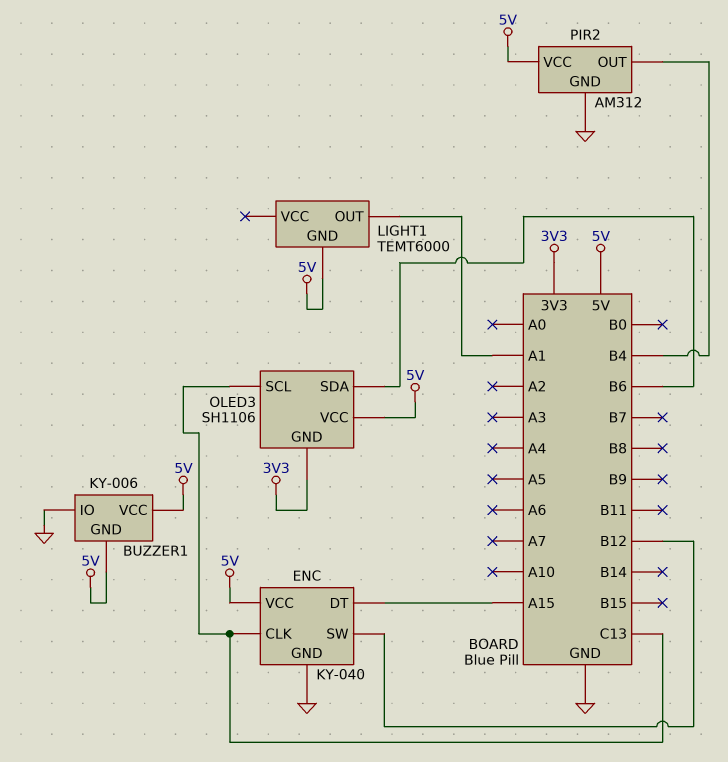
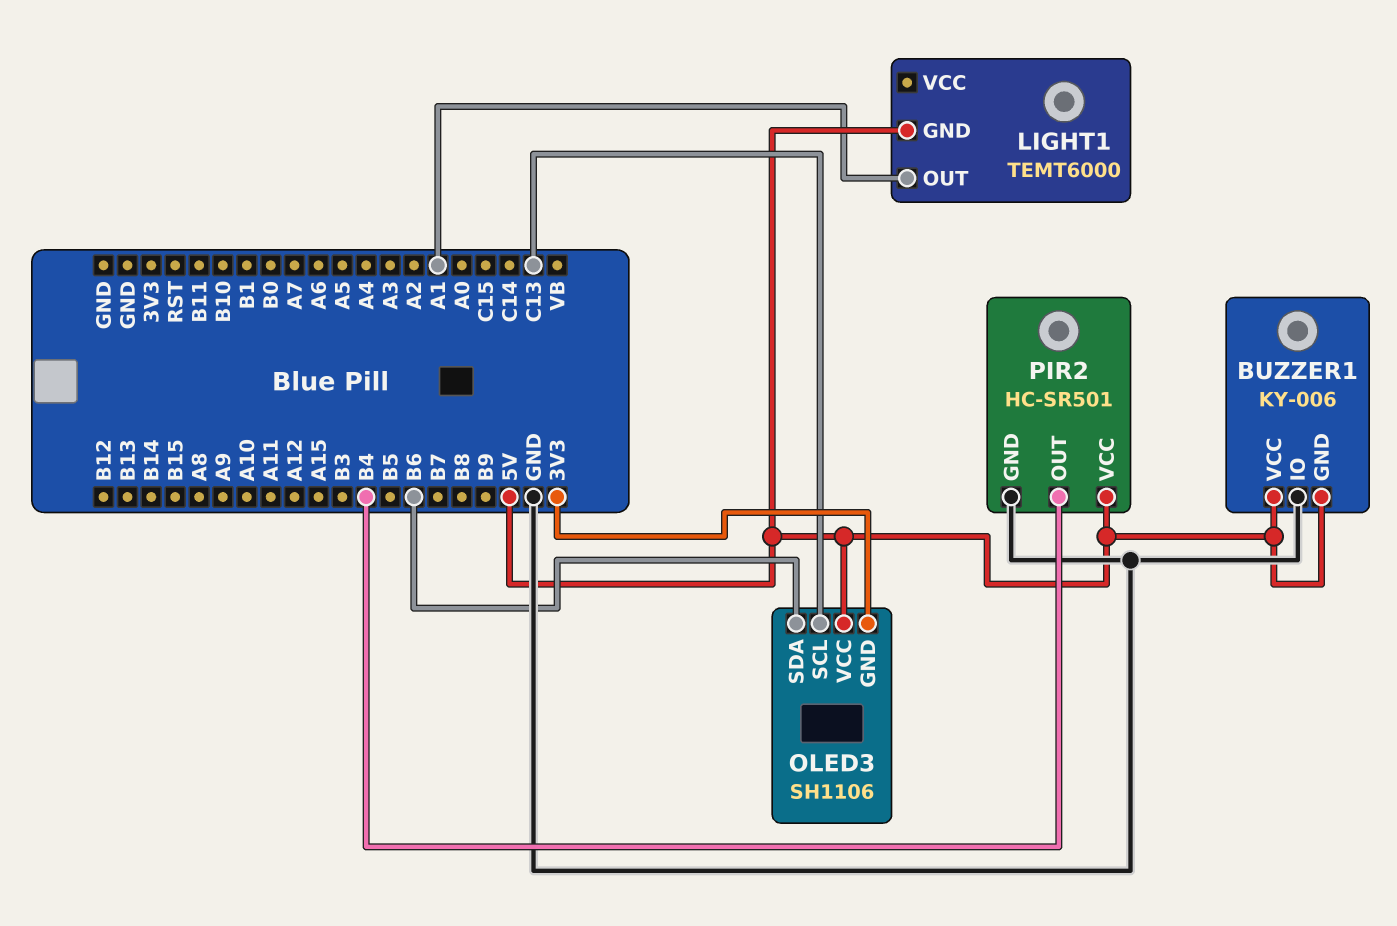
ENC: KY-040 -> none
ENC pin CLK: C13 -> none
ENC pin DT: A15 -> none
ENC pin GND: GND -> none
ENC pin SW: B12 -> none
ENC pin VCC: 5V -> none
PIR2: AM312 -> HC-SR501

